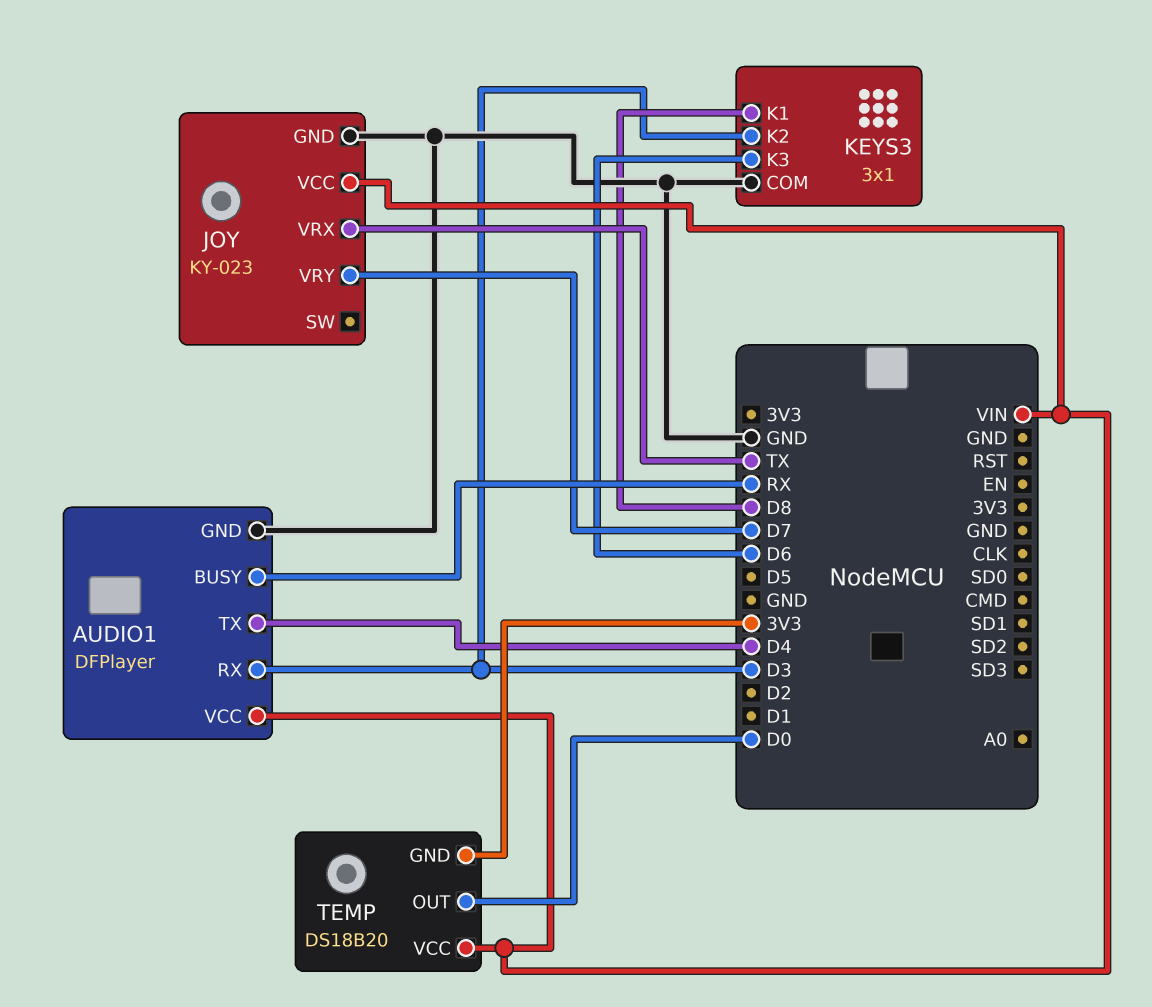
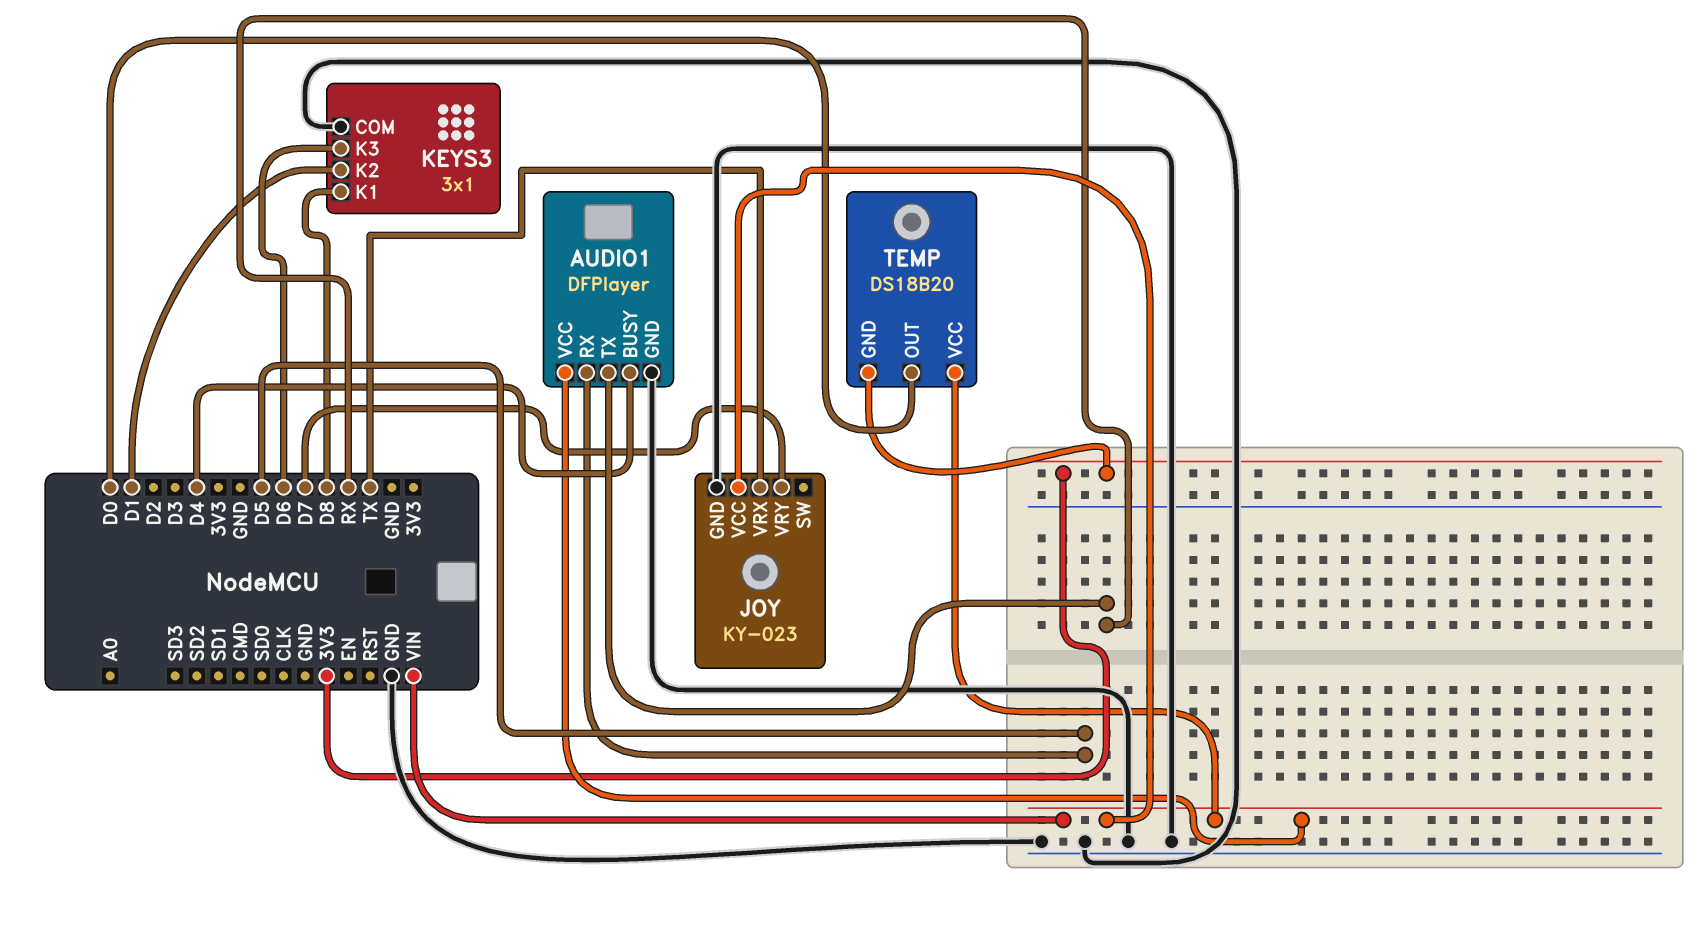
AUDIO1 pin BUSY: RX -> D4
AUDIO1 pin RX: D3 -> D5
AUDIO1 pin TX: D4 -> RX
KEYS3 pin K2: D3 -> D1

